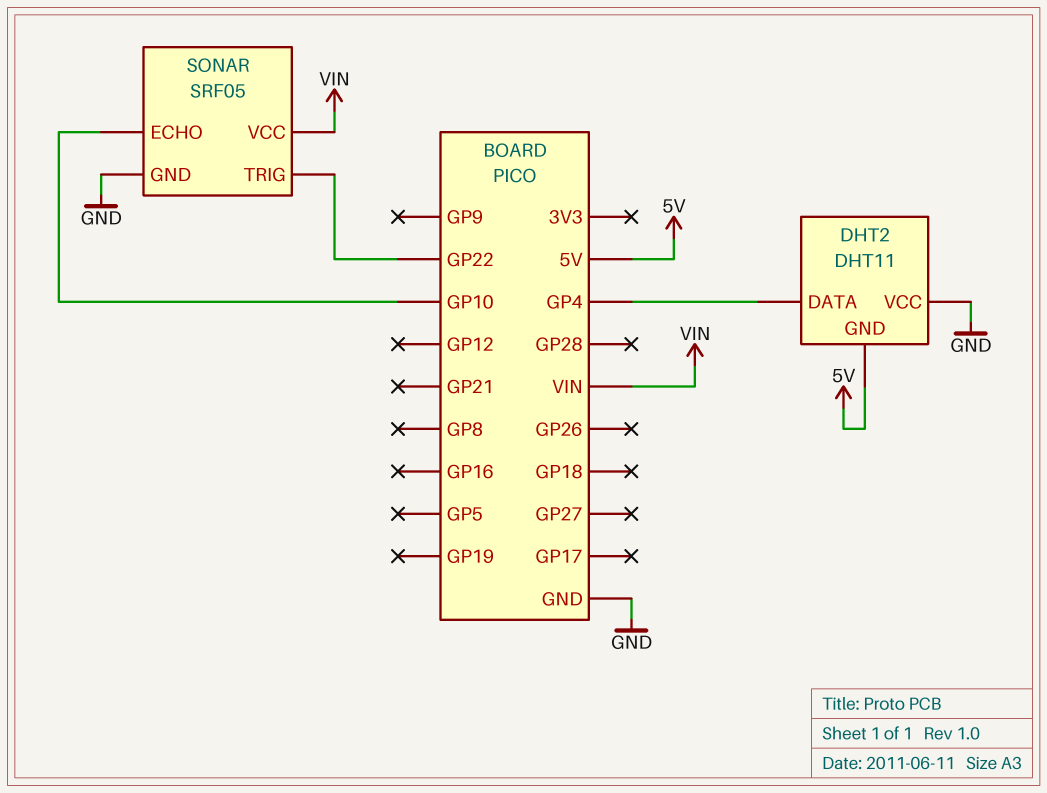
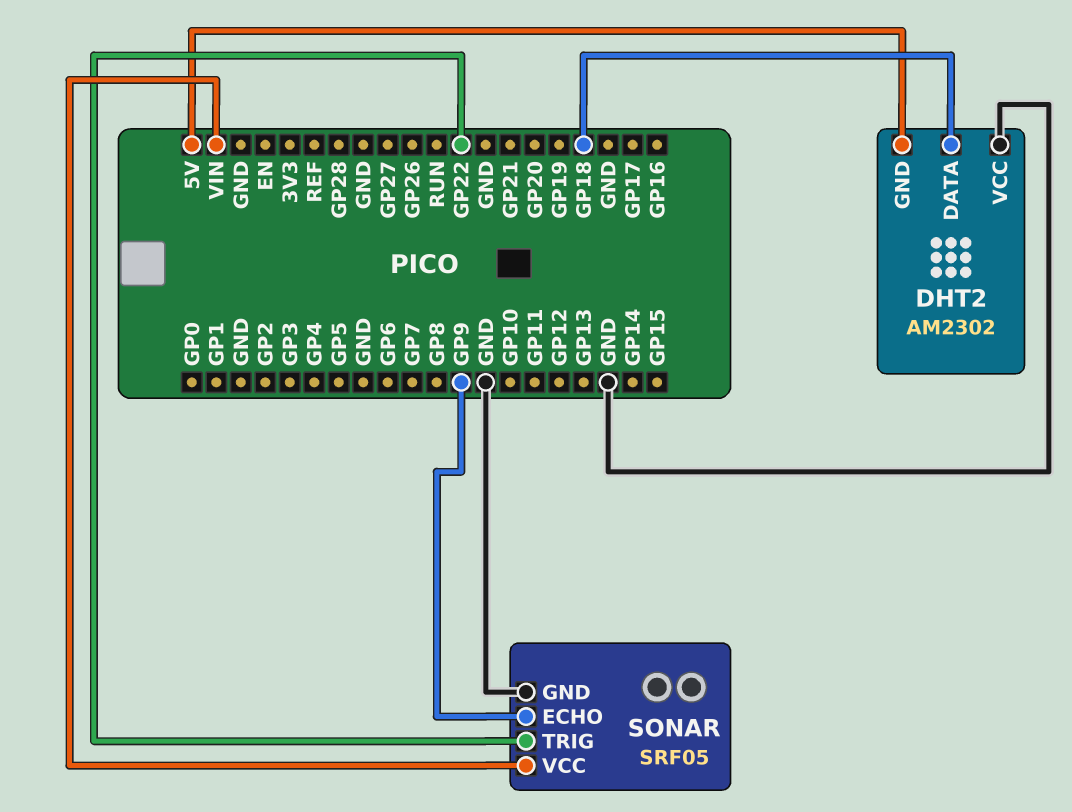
DHT2: DHT11 -> AM2302
DHT2 pin DATA: GP4 -> GP18
SONAR pin ECHO: GP10 -> GP9

